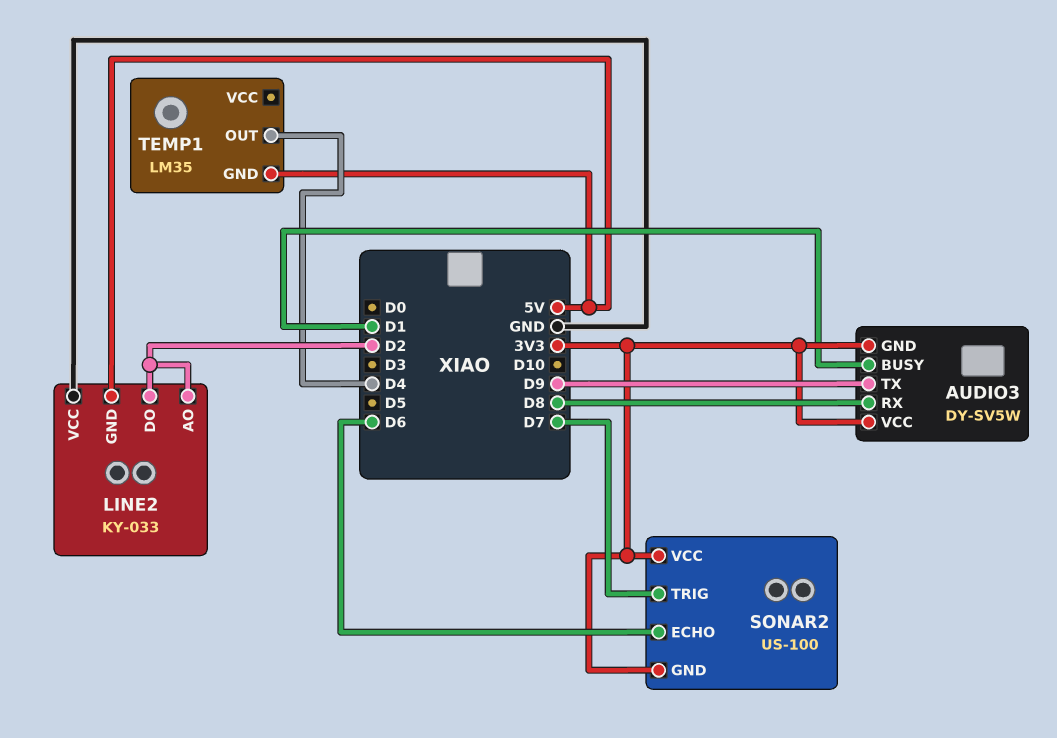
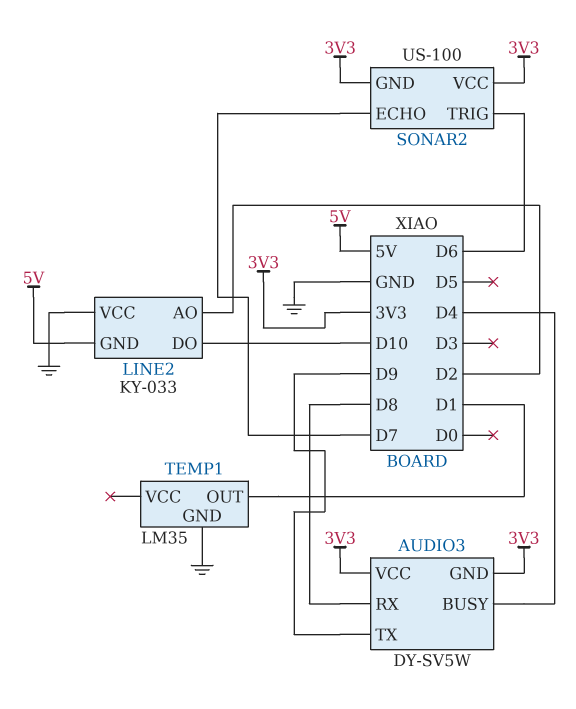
AUDIO3 pin BUSY: D1 -> D4
LINE2 pin DO: D2 -> D10
SONAR2 pin ECHO: D6 -> D7
SONAR2 pin TRIG: D7 -> D6
TEMP1 pin GND: 5V -> GND
TEMP1 pin OUT: D4 -> D1

